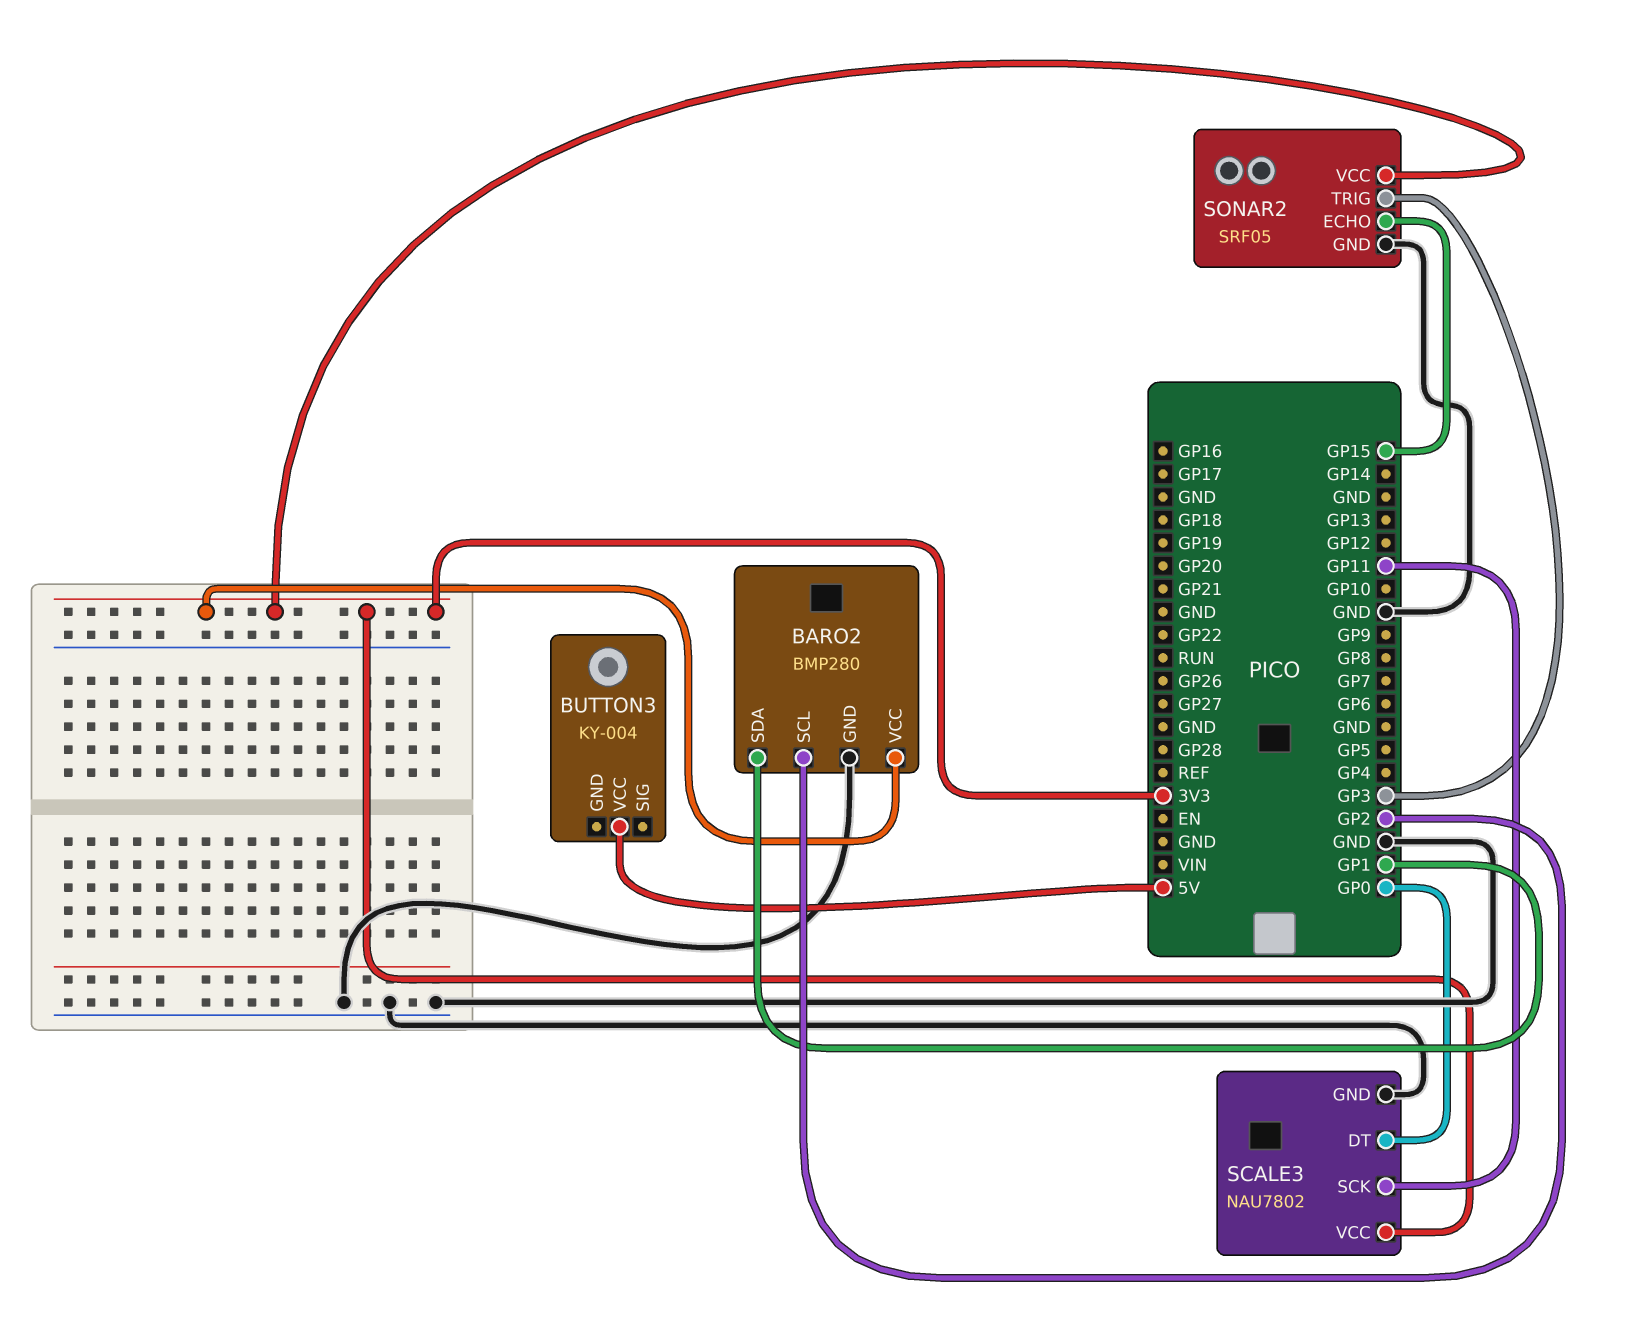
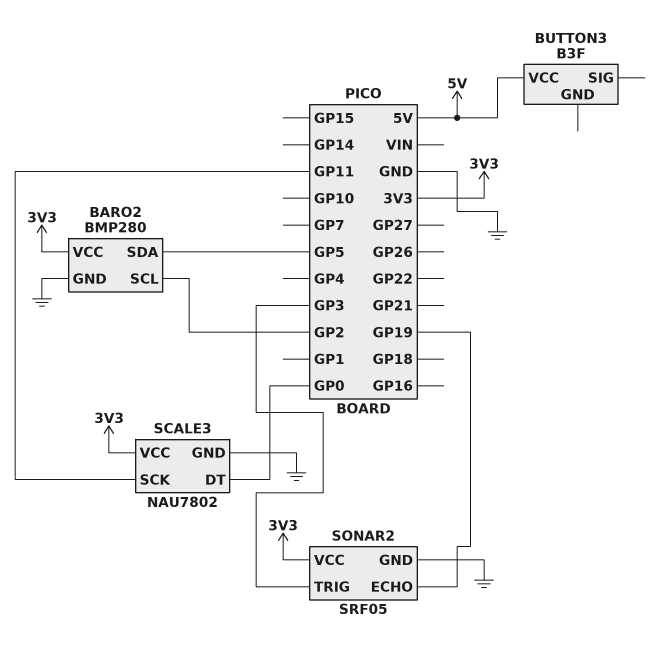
BARO2 pin SDA: GP1 -> GP5
BUTTON3: KY-004 -> B3F
SONAR2 pin ECHO: GP15 -> GP19

